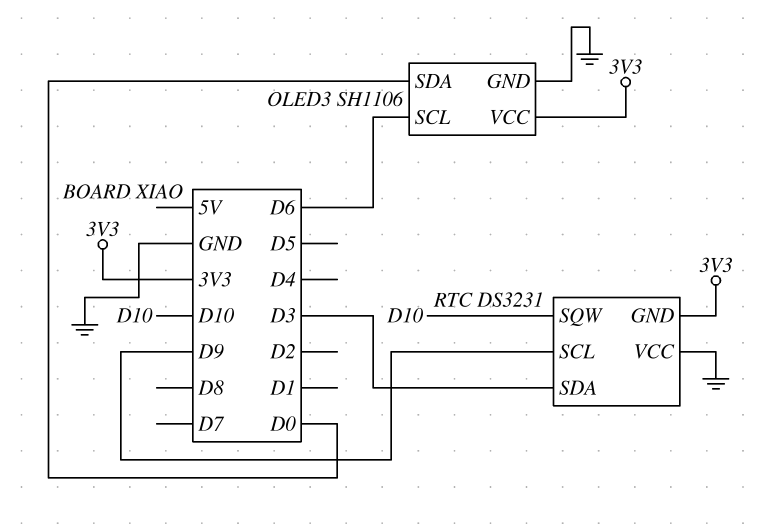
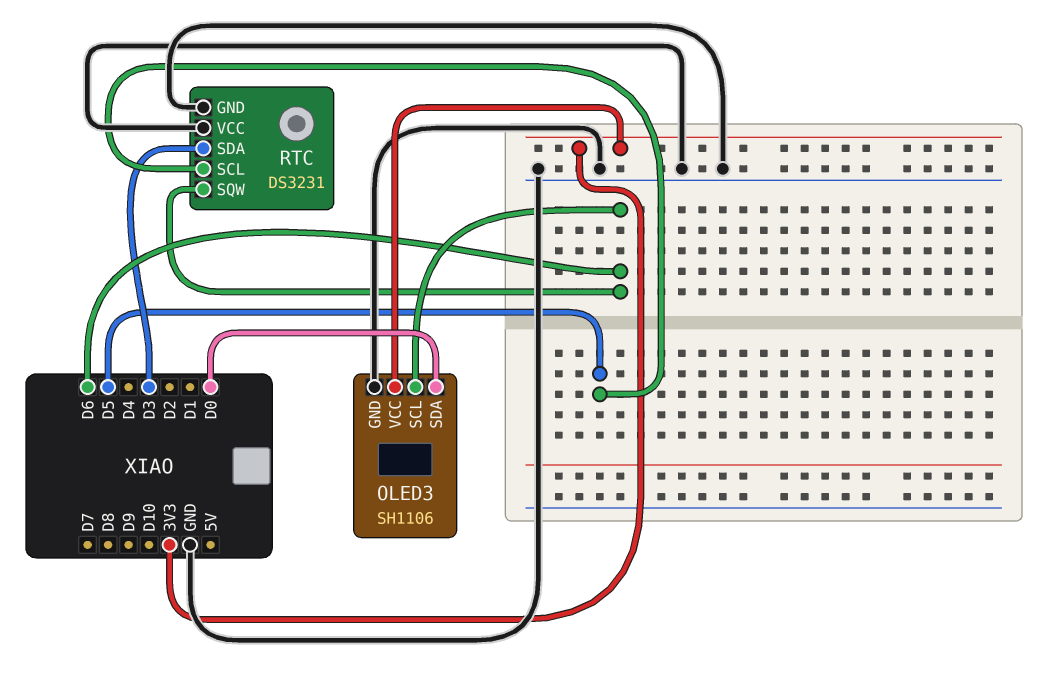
RTC pin GND: 3V3 -> GND
RTC pin SCL: D9 -> D5
RTC pin SQW: D10 -> D6

